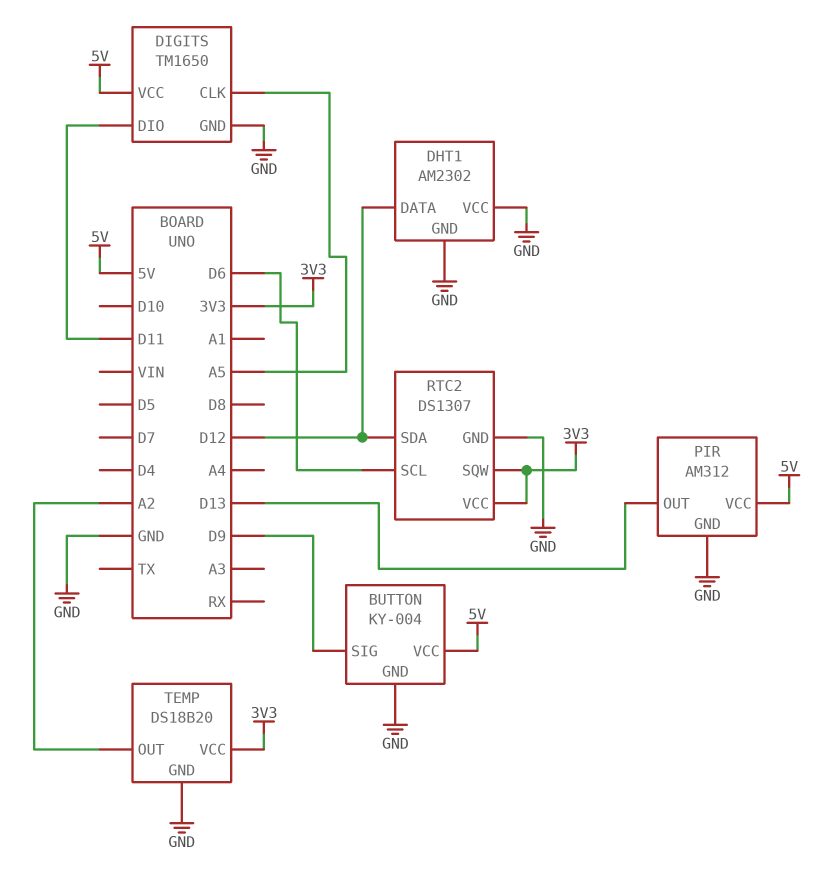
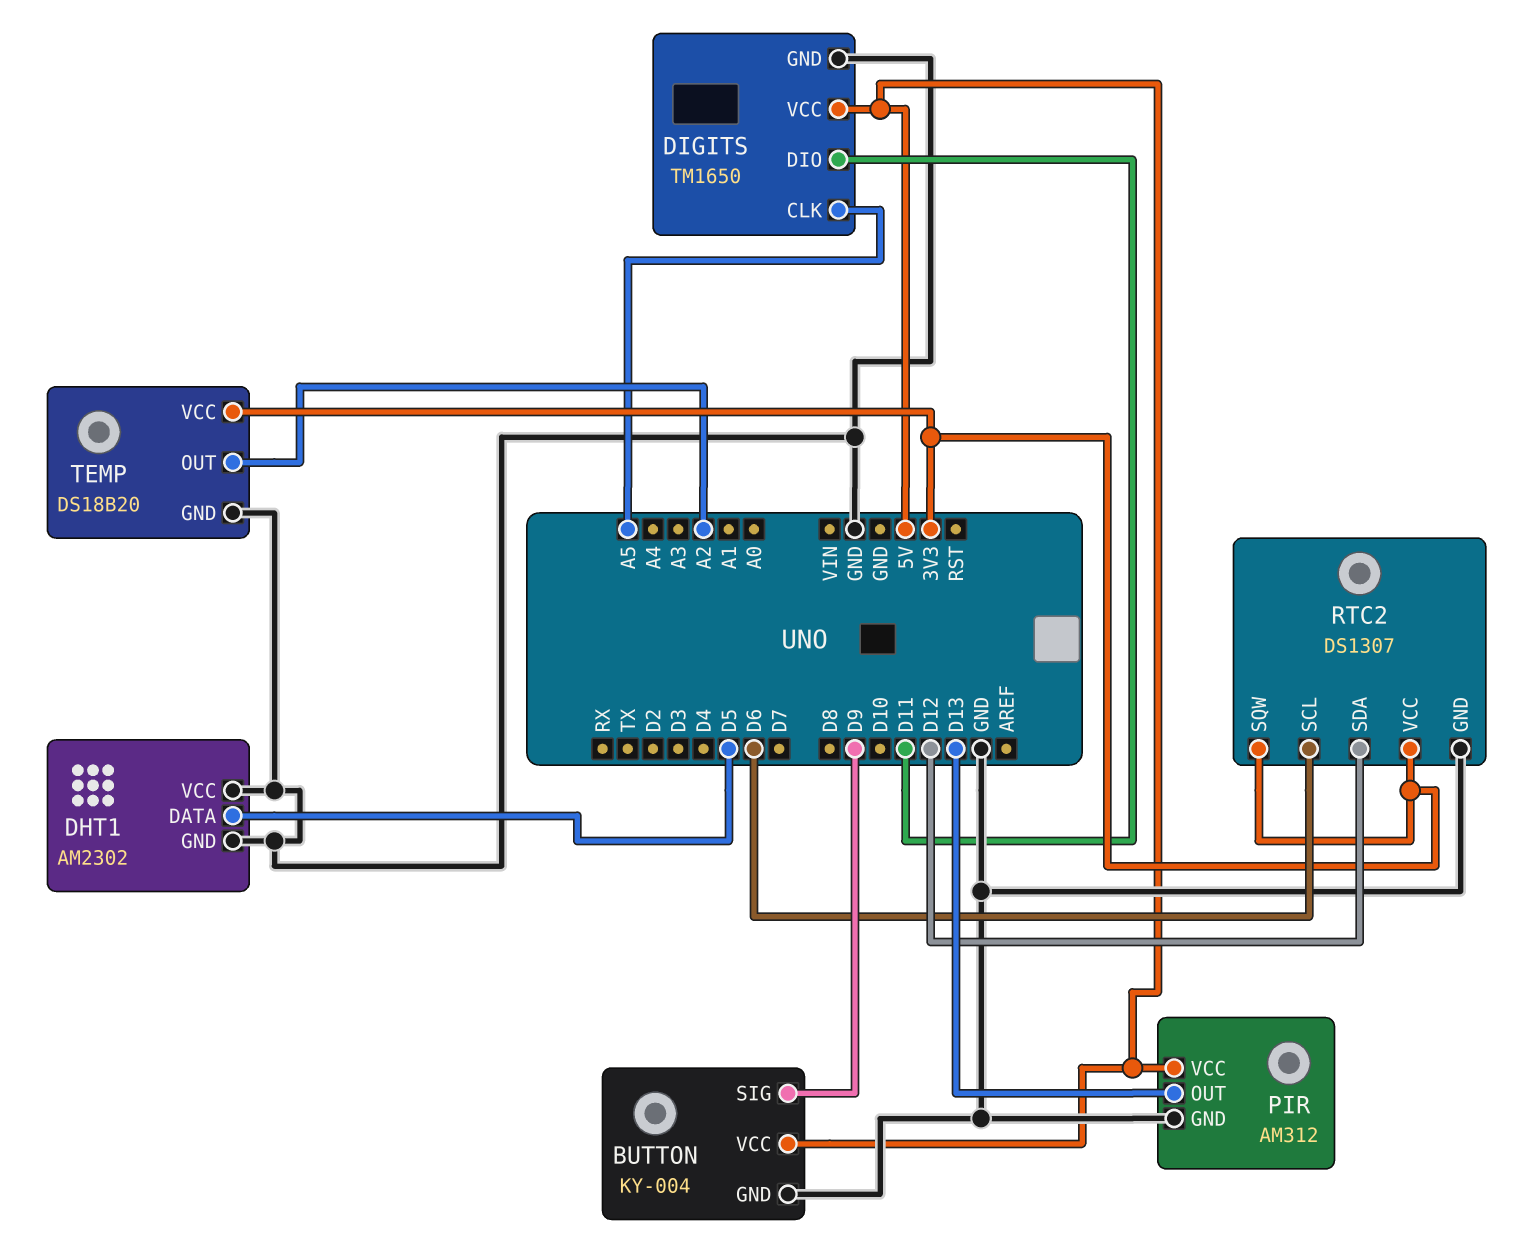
DHT1 pin DATA: D12 -> D5

